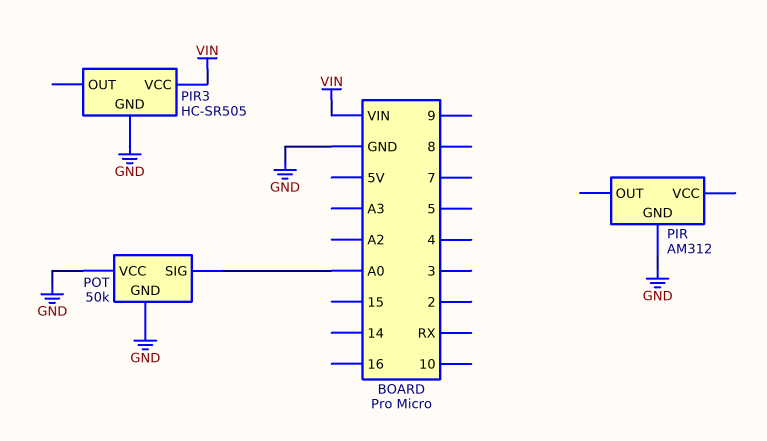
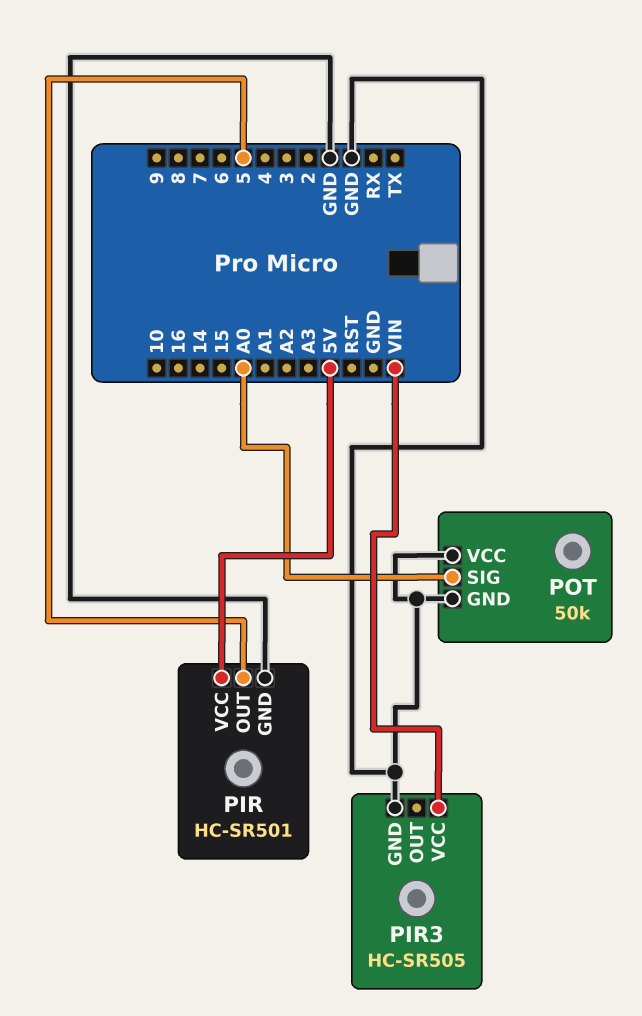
PIR: AM312 -> HC-SR501
PIR pin OUT: none -> 5
PIR pin VCC: none -> 5V

